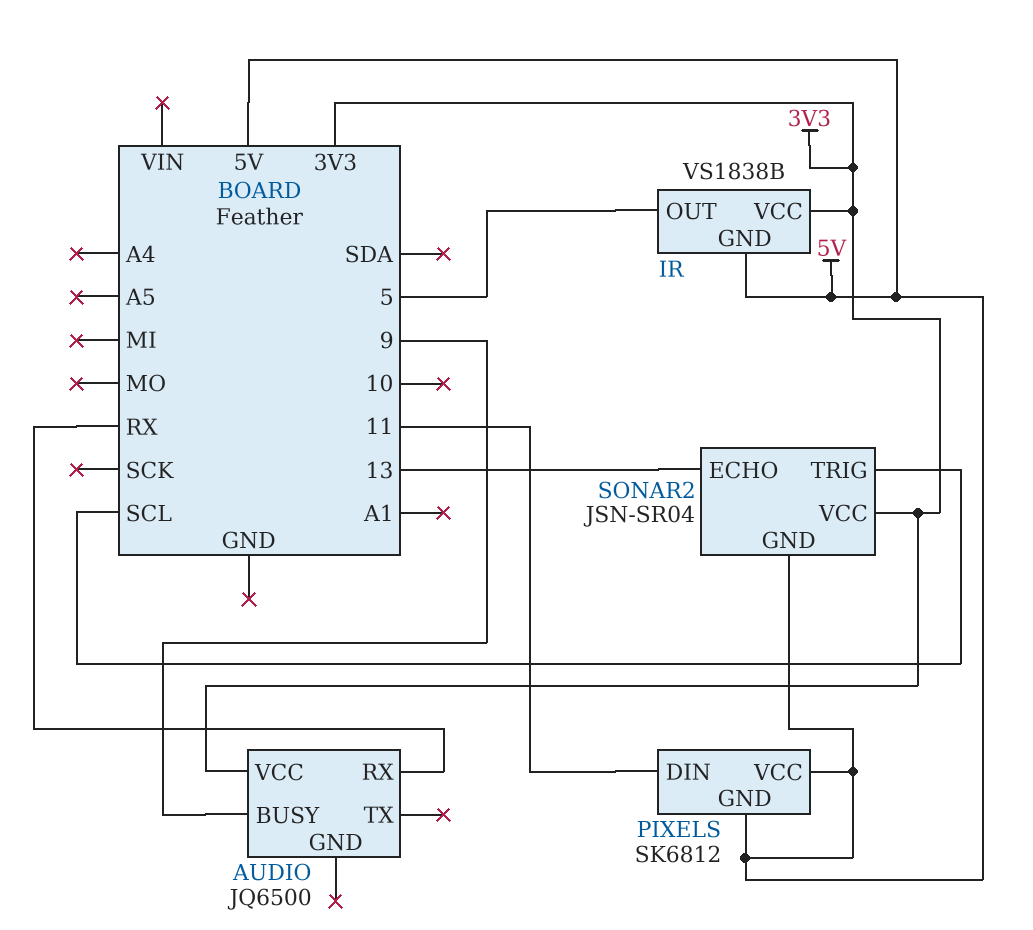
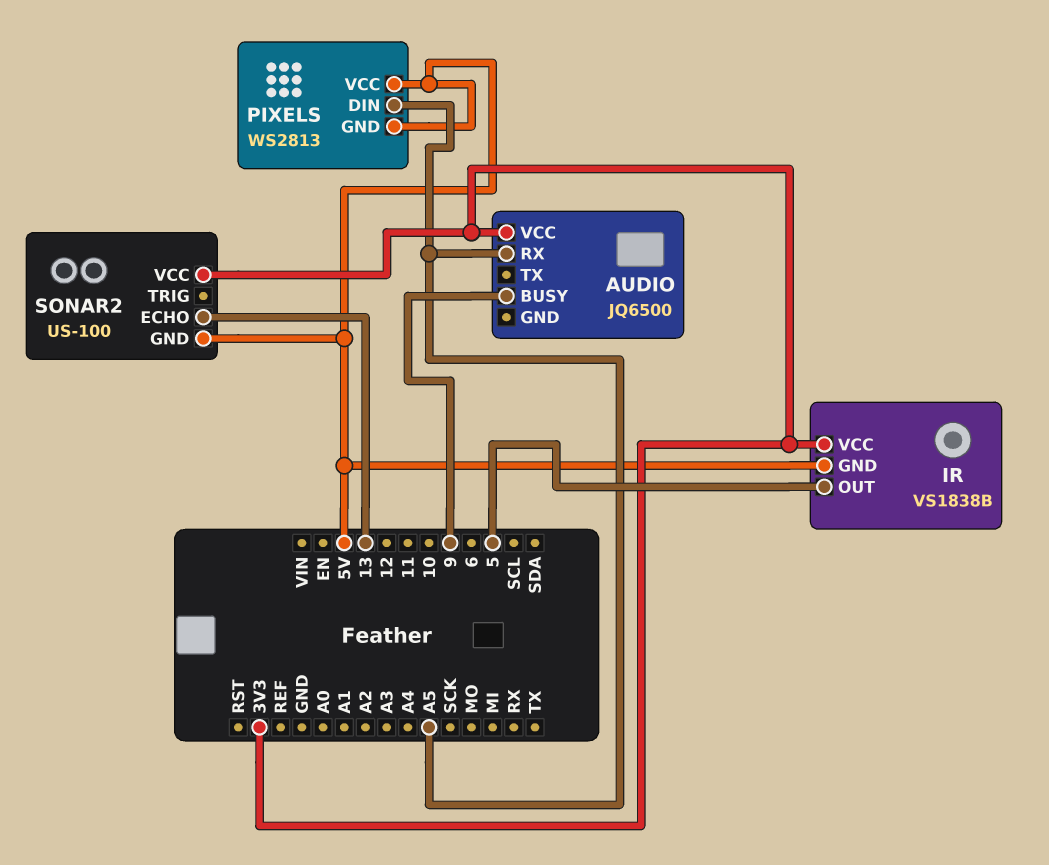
AUDIO pin RX: RX -> A5
PIXELS: SK6812 -> WS2813
PIXELS pin DIN: 11 -> A5
SONAR2: JSN-SR04 -> US-100
SONAR2 pin TRIG: SCL -> none

